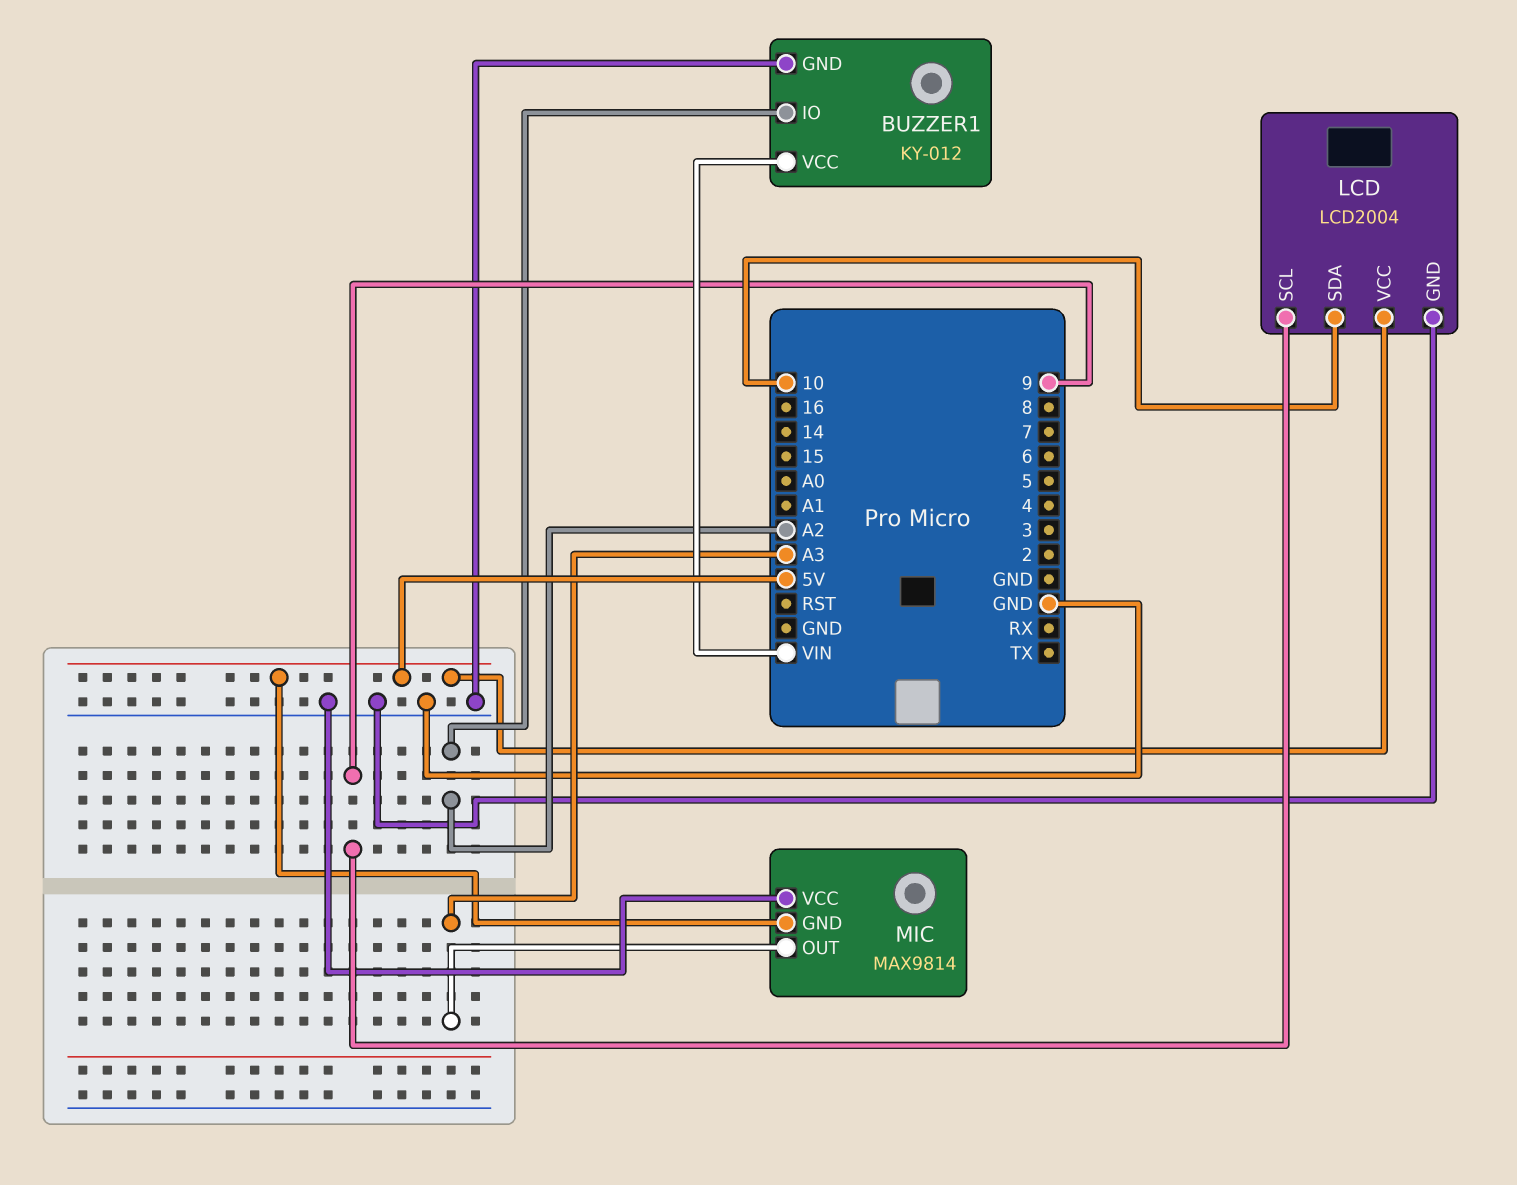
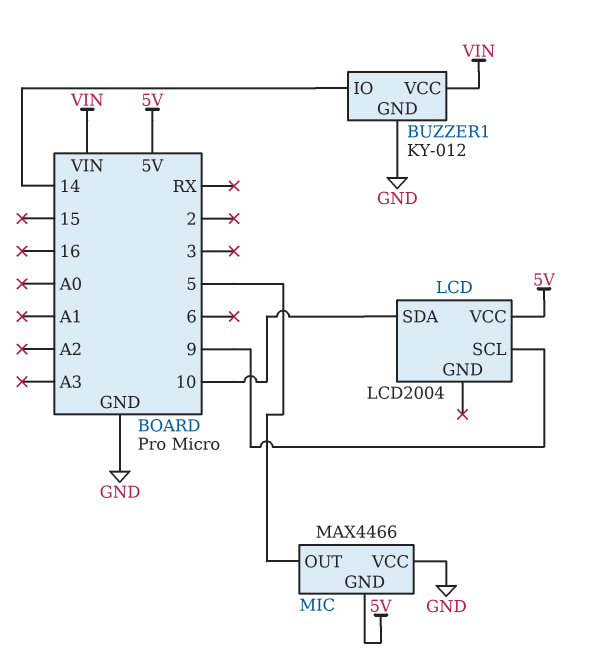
BUZZER1 pin IO: A2 -> 14
LCD pin GND: GND -> none
MIC: MAX9814 -> MAX4466
MIC pin OUT: A3 -> 5

